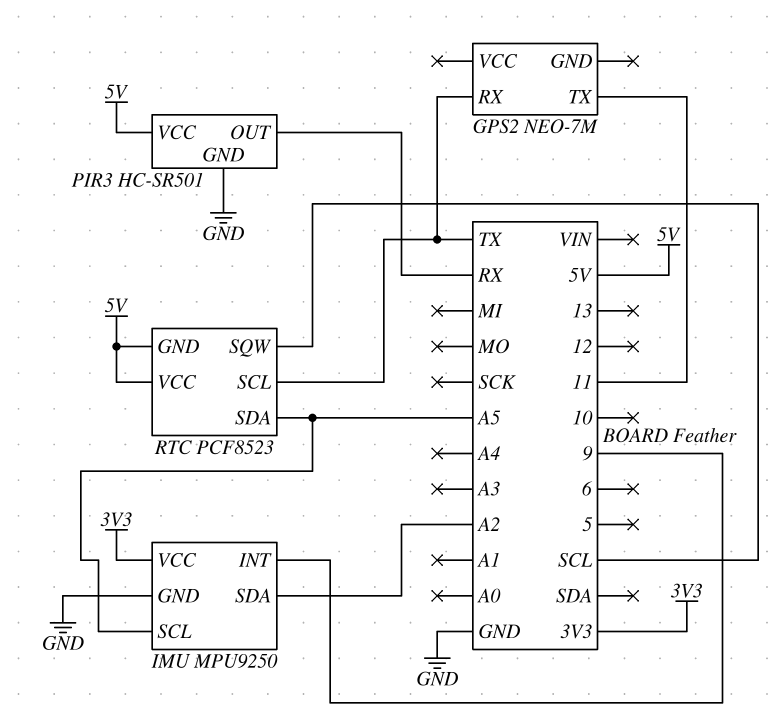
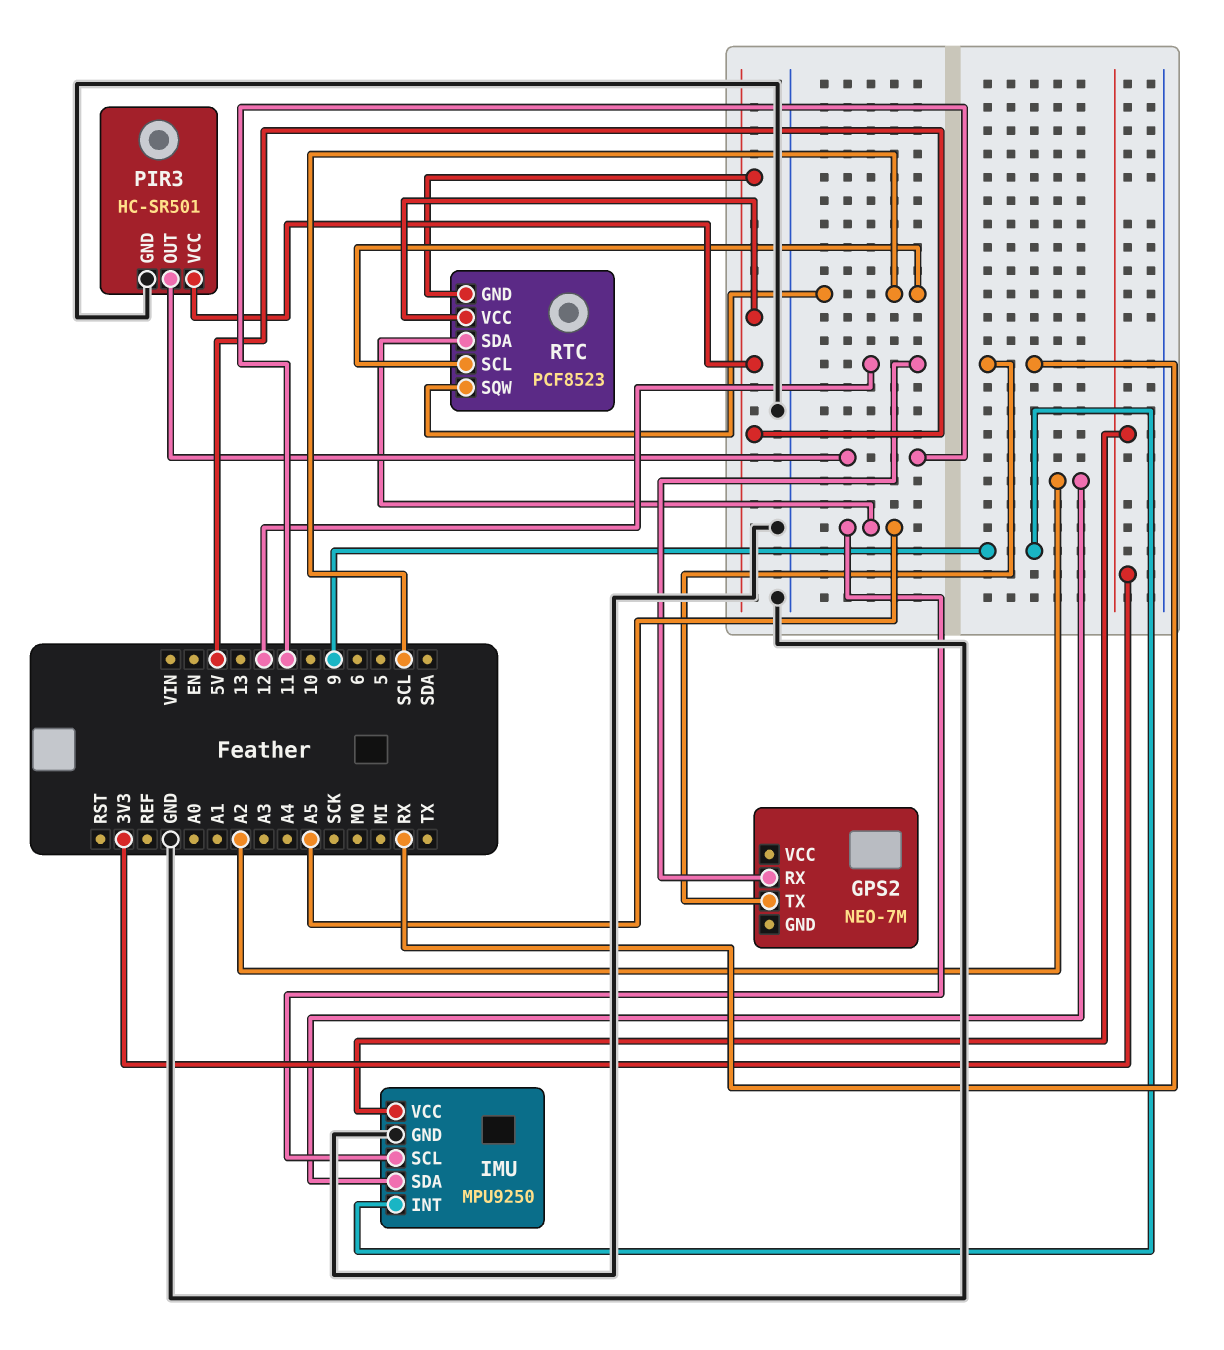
GPS2 pin RX: TX -> 12
GPS2 pin TX: 11 -> RX
PIR3 pin OUT: RX -> 11
RTC pin SCL: TX -> SCL

